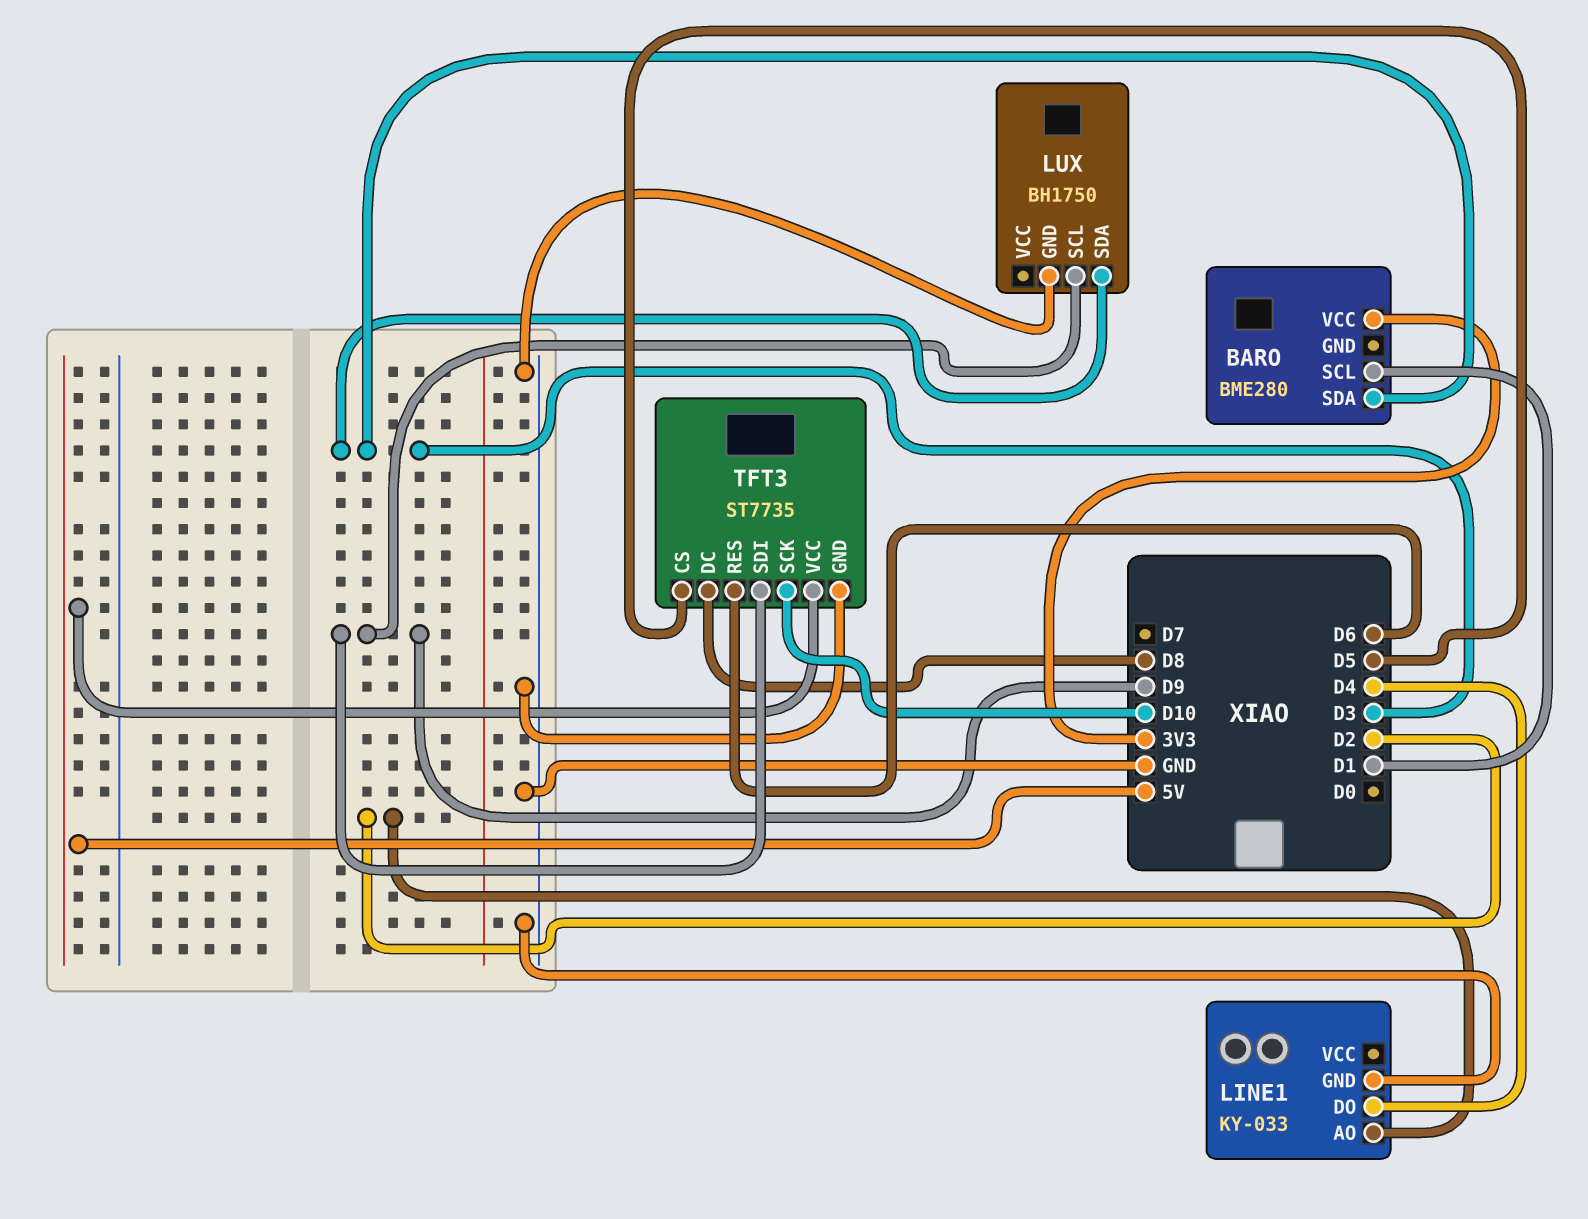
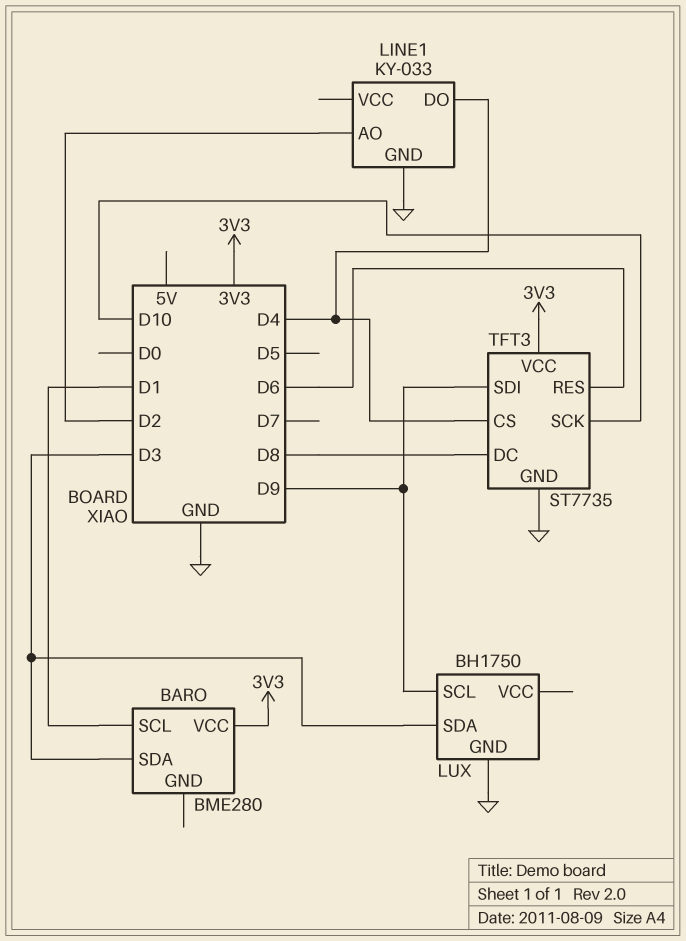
TFT3 pin CS: D5 -> D4
TFT3 pin VCC: 5V -> 3V3

